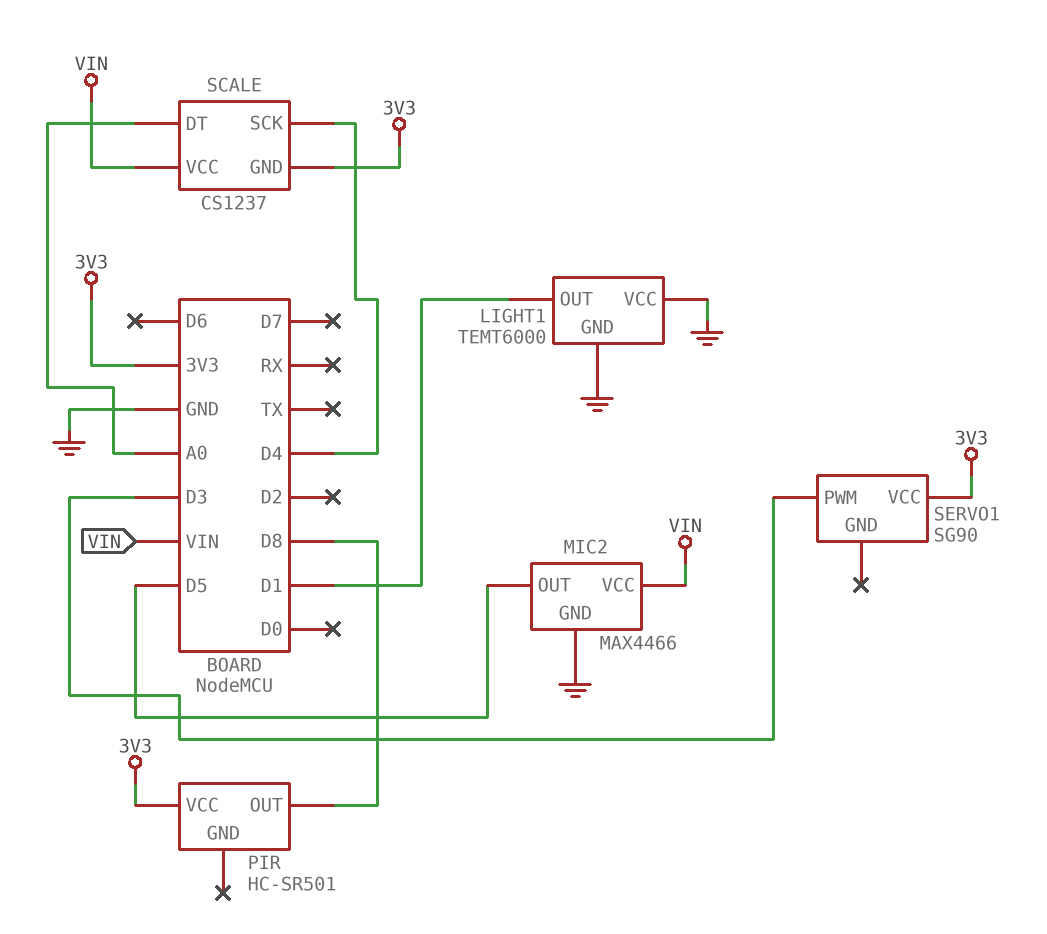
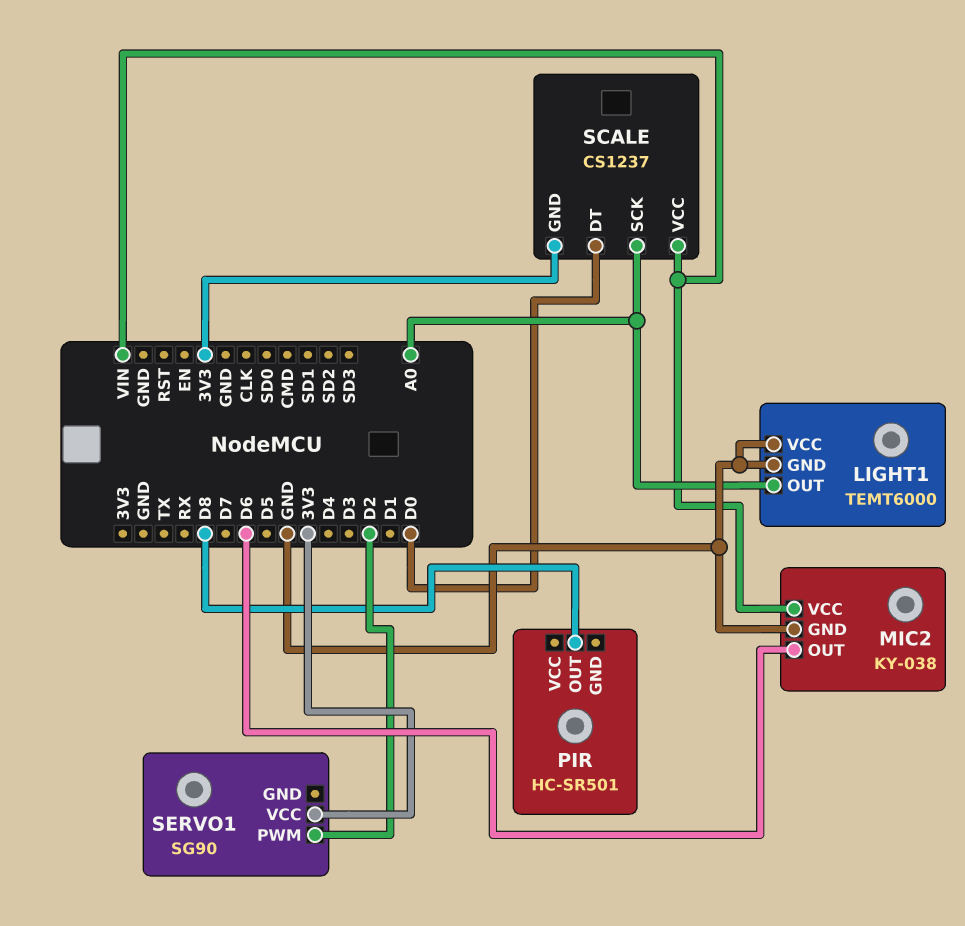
LIGHT1 pin OUT: D1 -> A0
MIC2: MAX4466 -> KY-038
MIC2 pin OUT: D5 -> D6
PIR pin VCC: 3V3 -> none
SCALE pin DT: A0 -> D0
SCALE pin SCK: D4 -> A0
SERVO1 pin PWM: D3 -> D2

